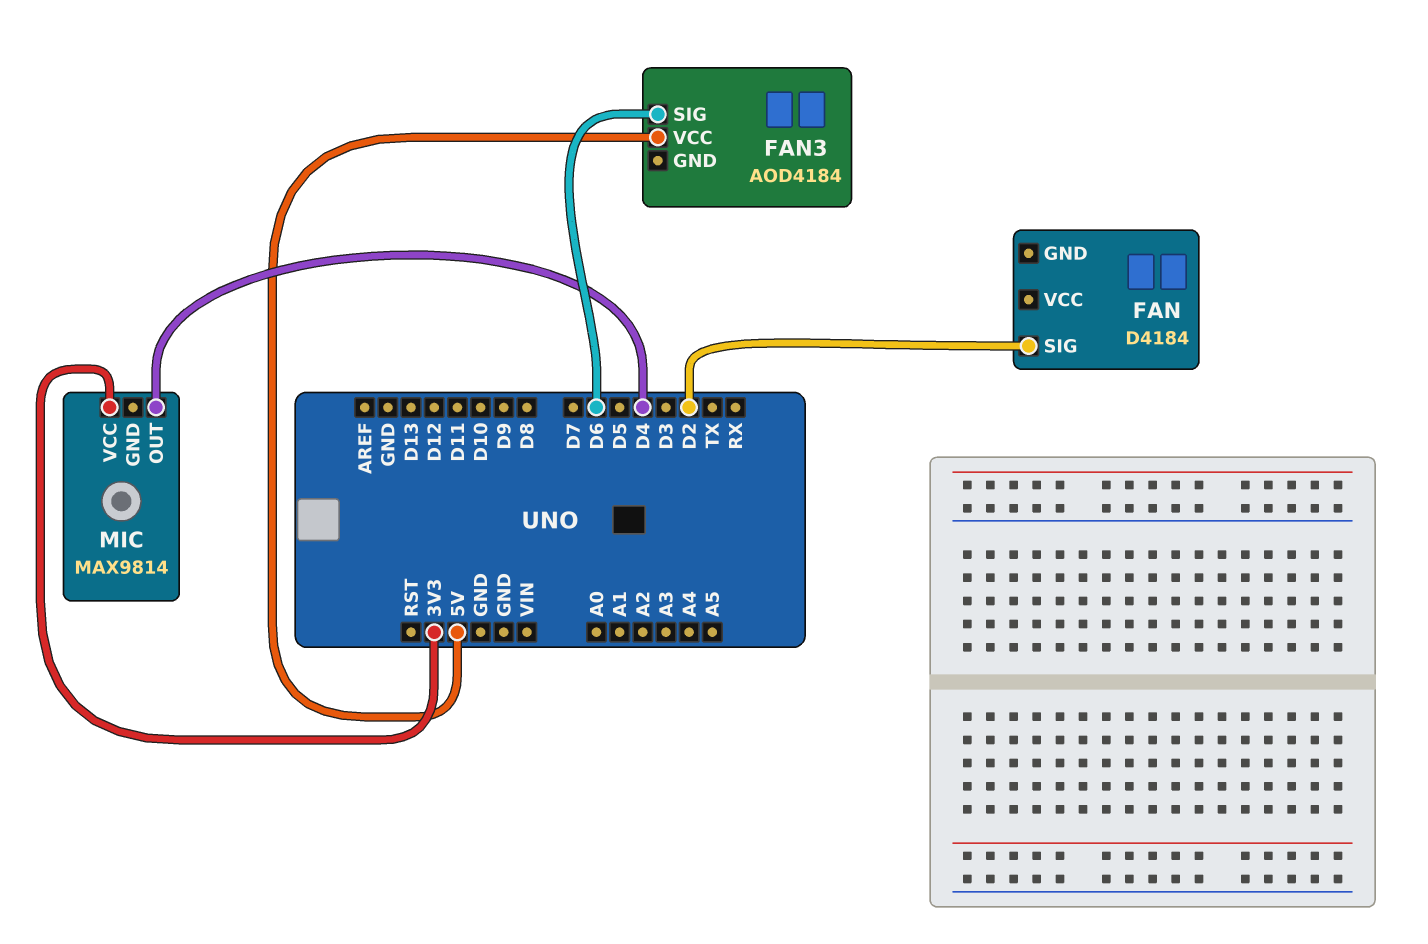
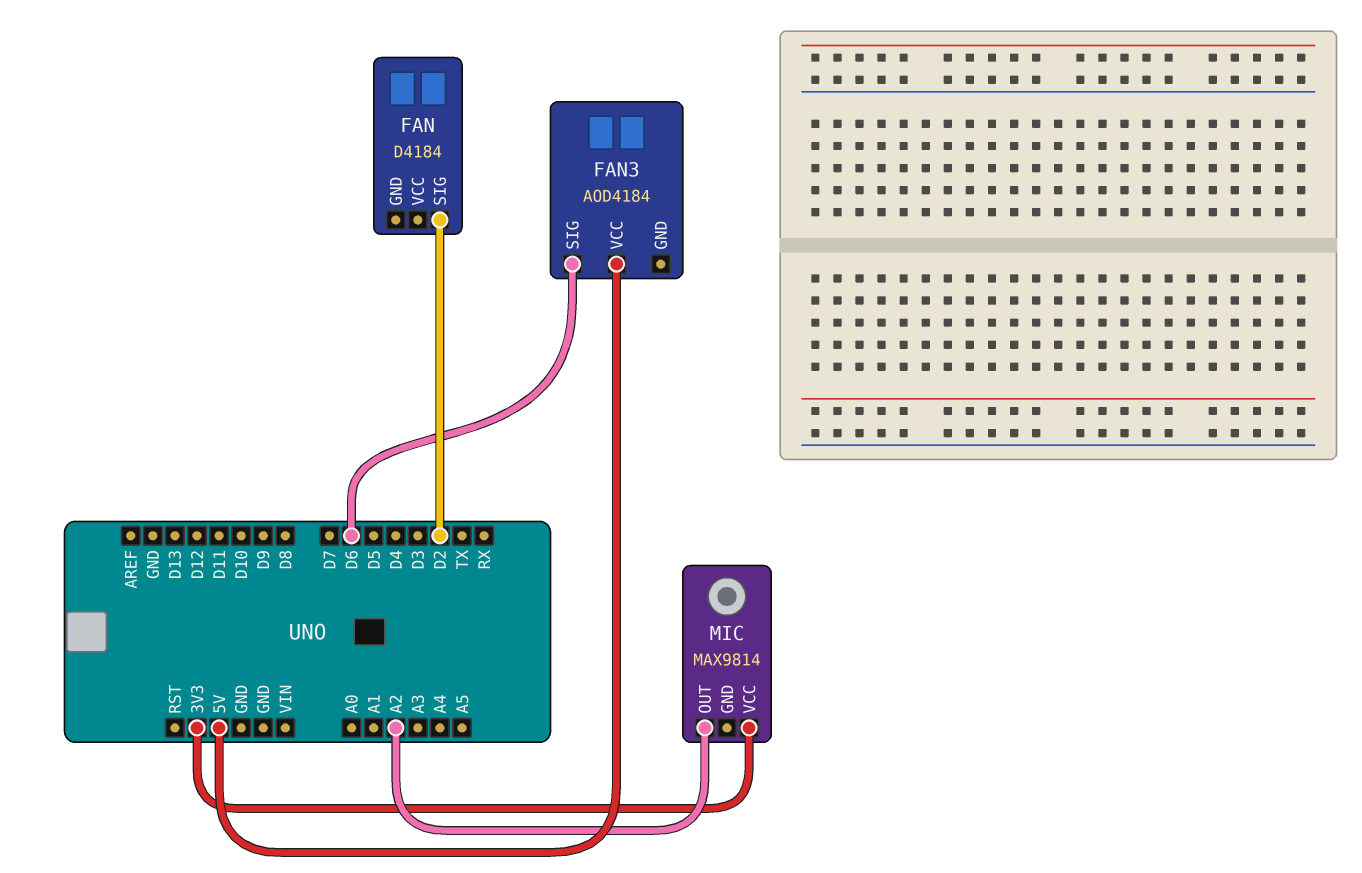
MIC pin OUT: D4 -> A2

